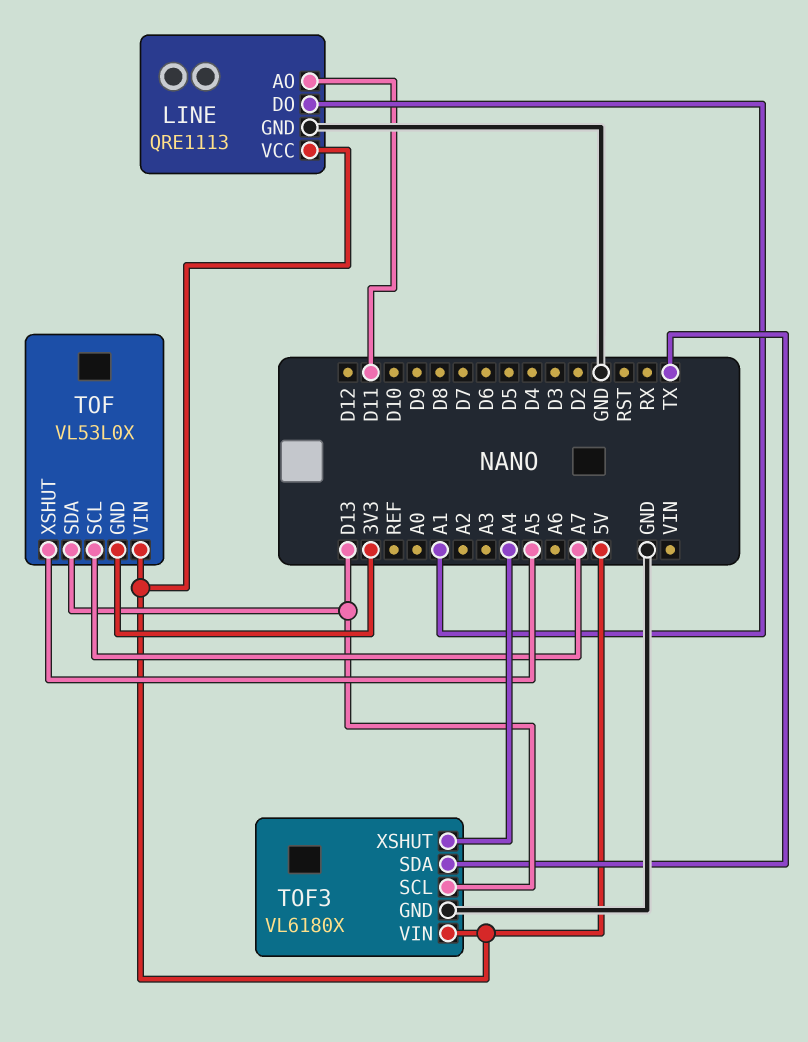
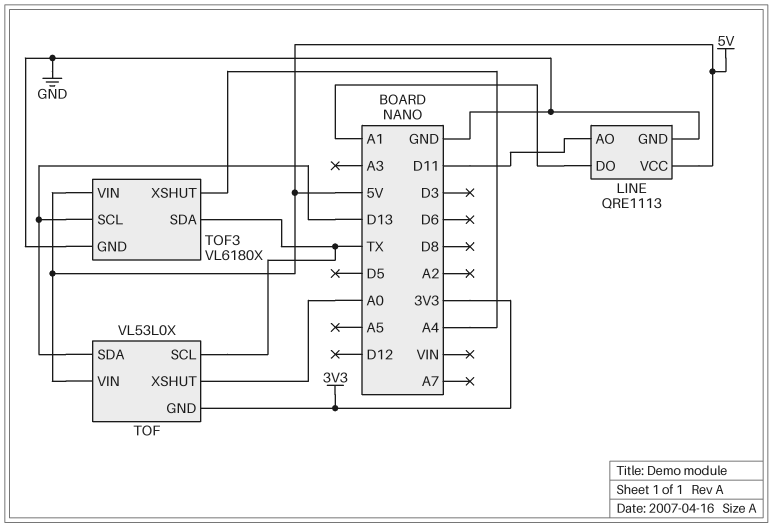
TOF pin SCL: A7 -> TX
TOF pin XSHUT: A5 -> A0

